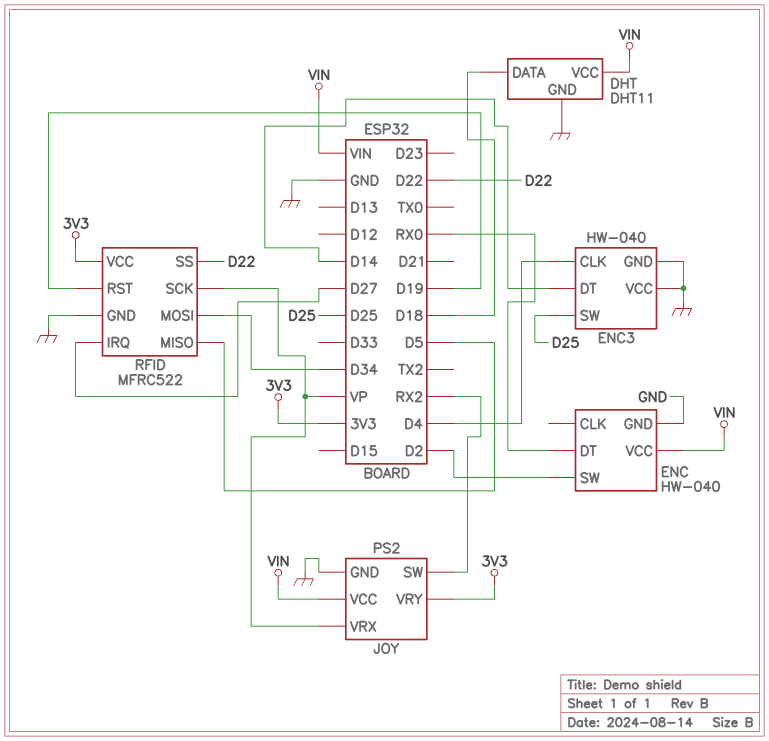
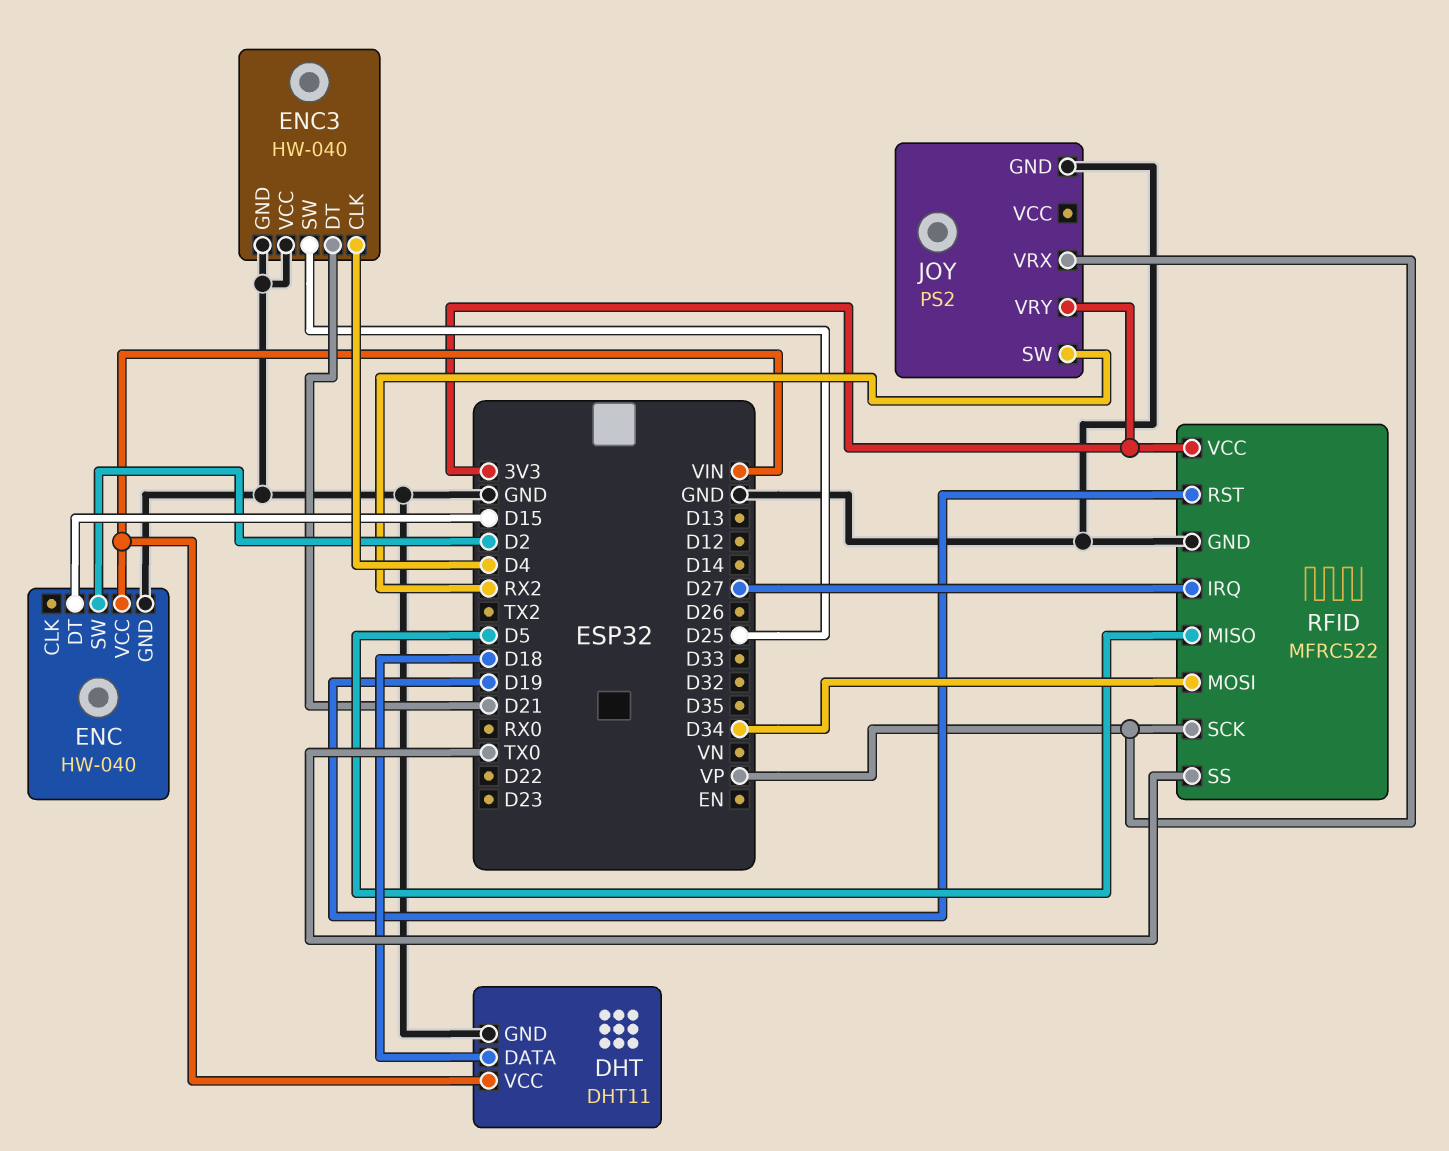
ENC pin DT: RX0 -> D15
ENC3 pin DT: D14 -> D21
JOY pin VCC: VIN -> none
RFID pin SS: D22 -> TX0

